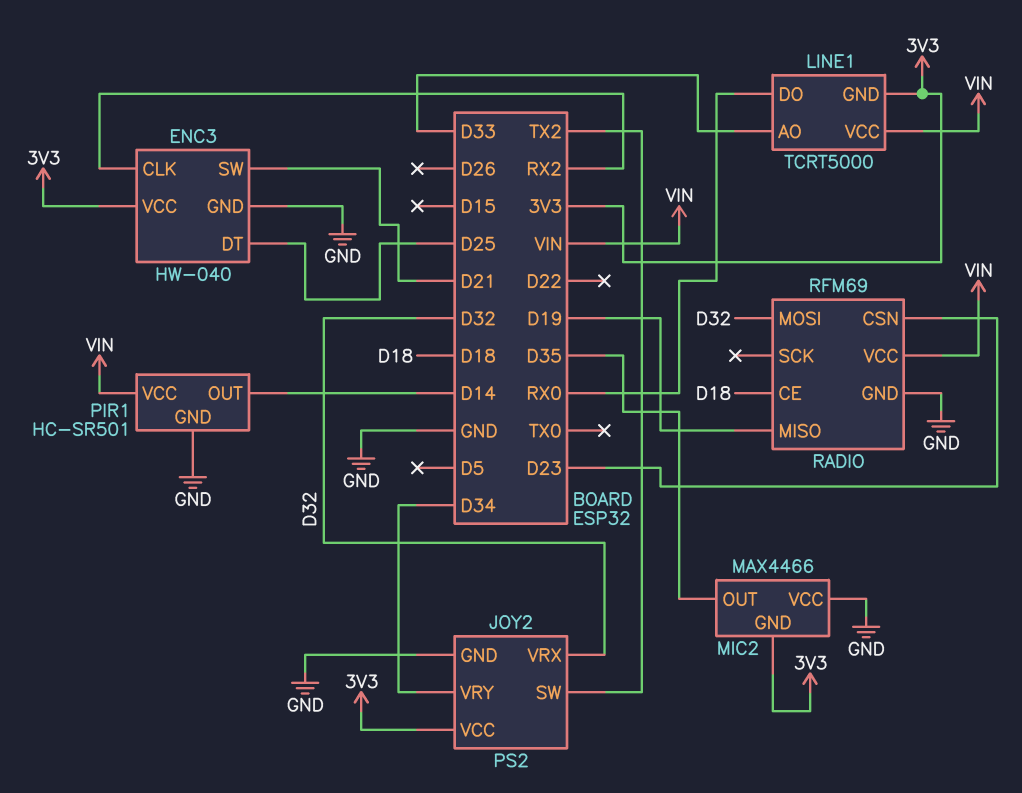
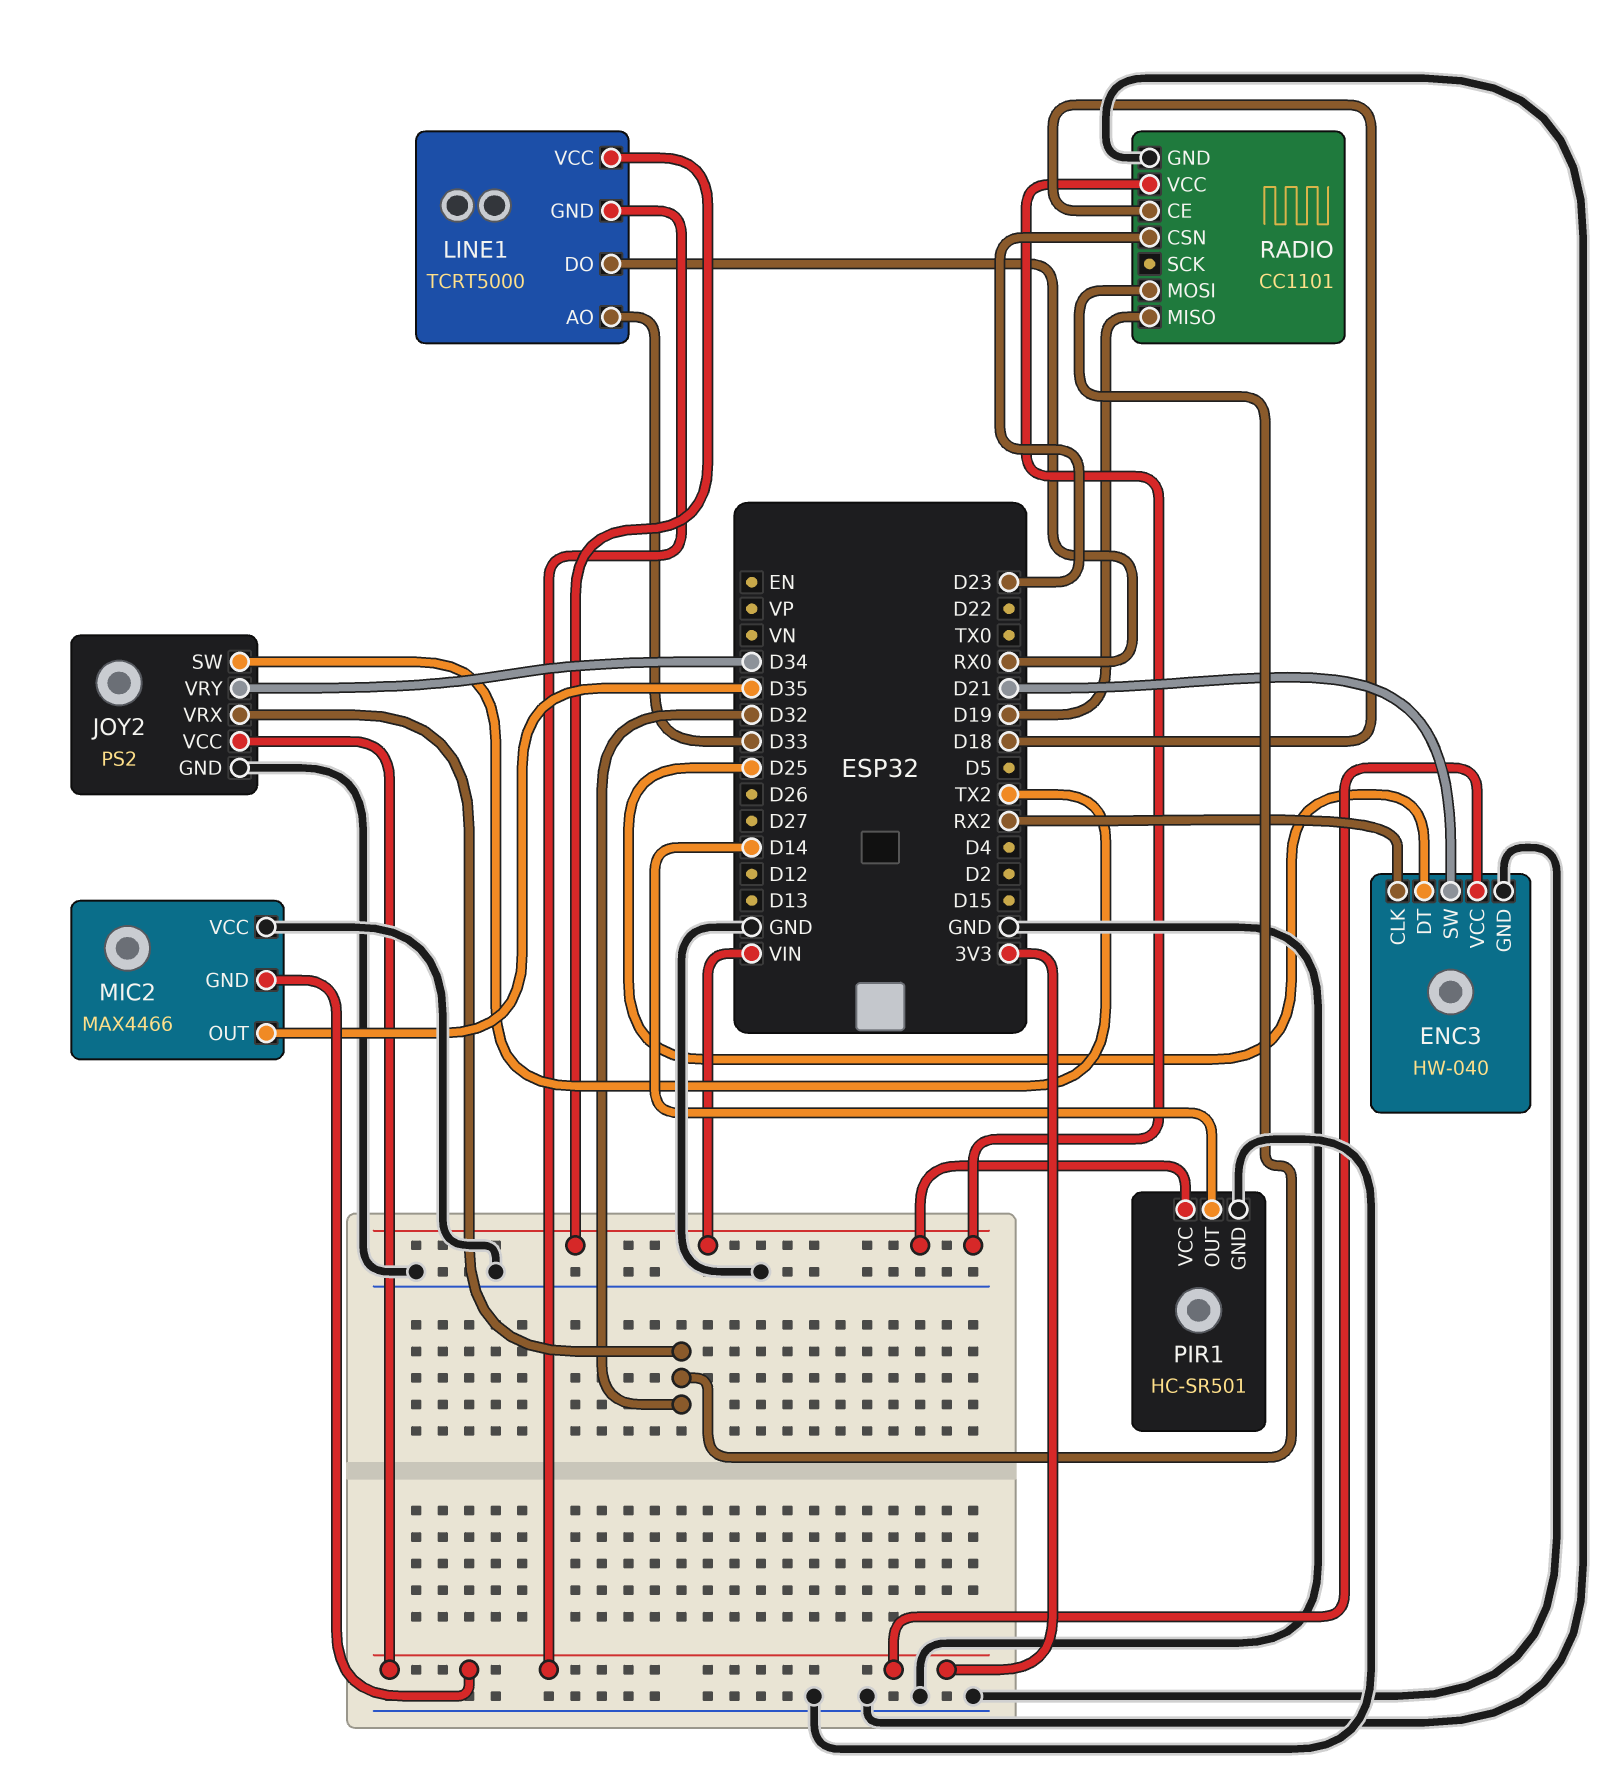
RADIO: RFM69 -> CC1101

